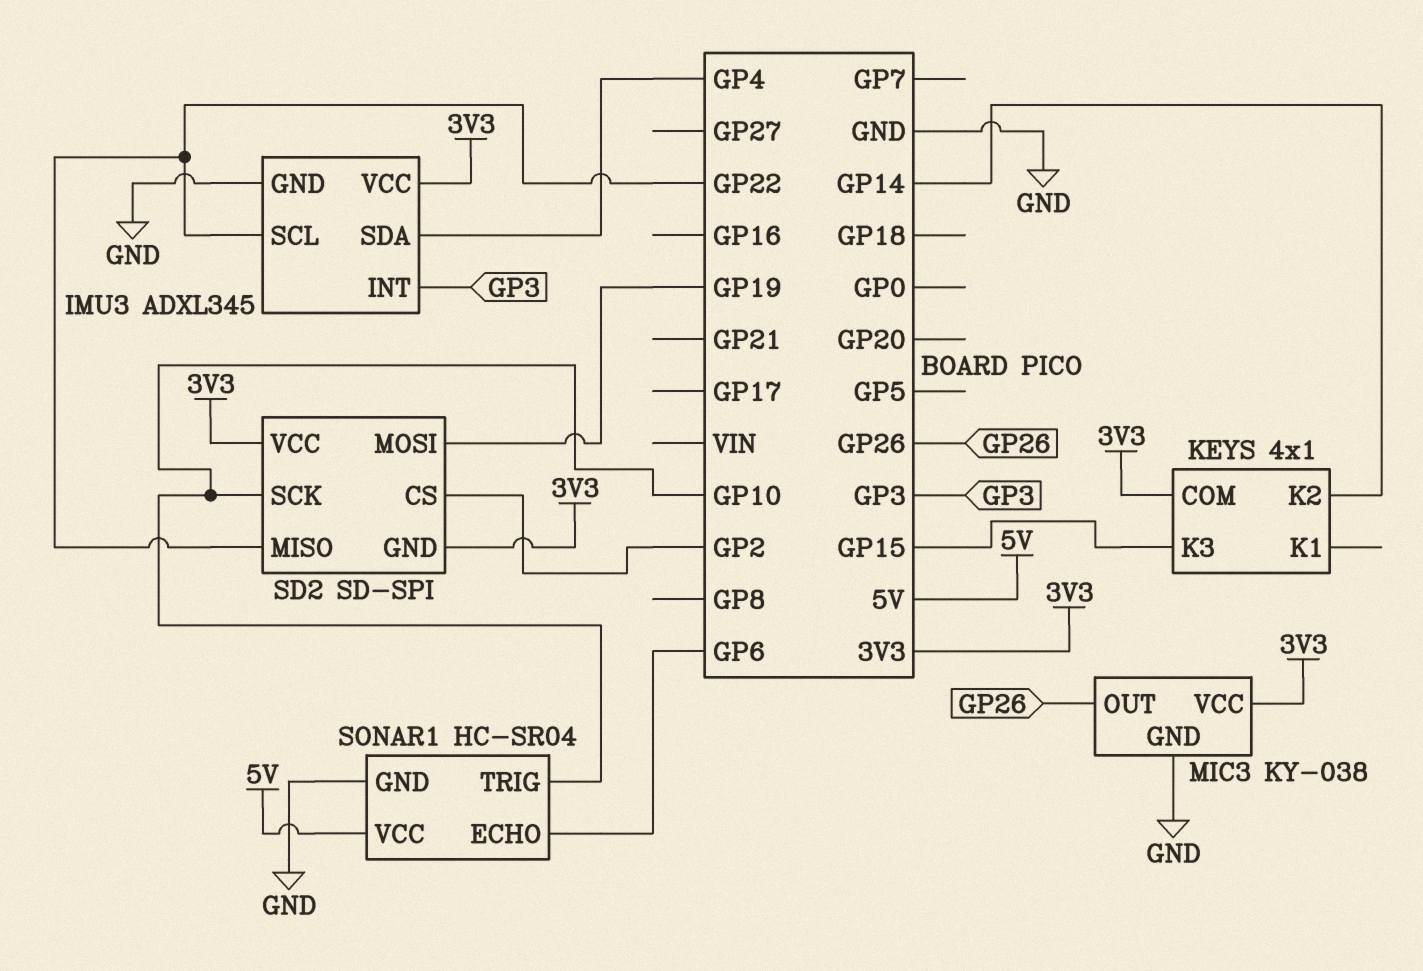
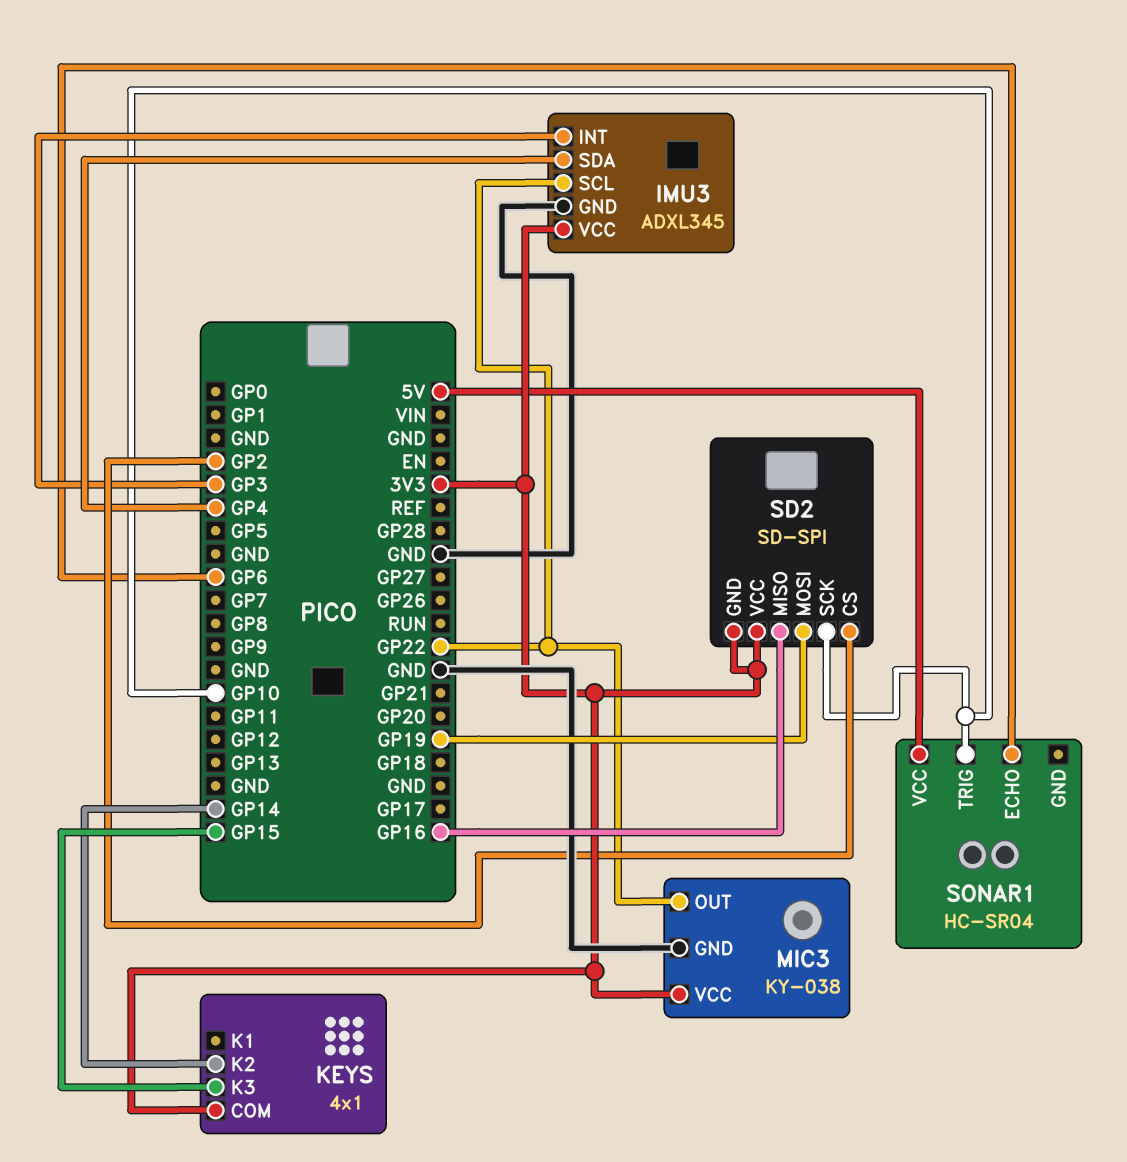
MIC3 pin OUT: GP26 -> GP22
SD2 pin MISO: GP22 -> GP16
SONAR1 pin GND: GND -> none

